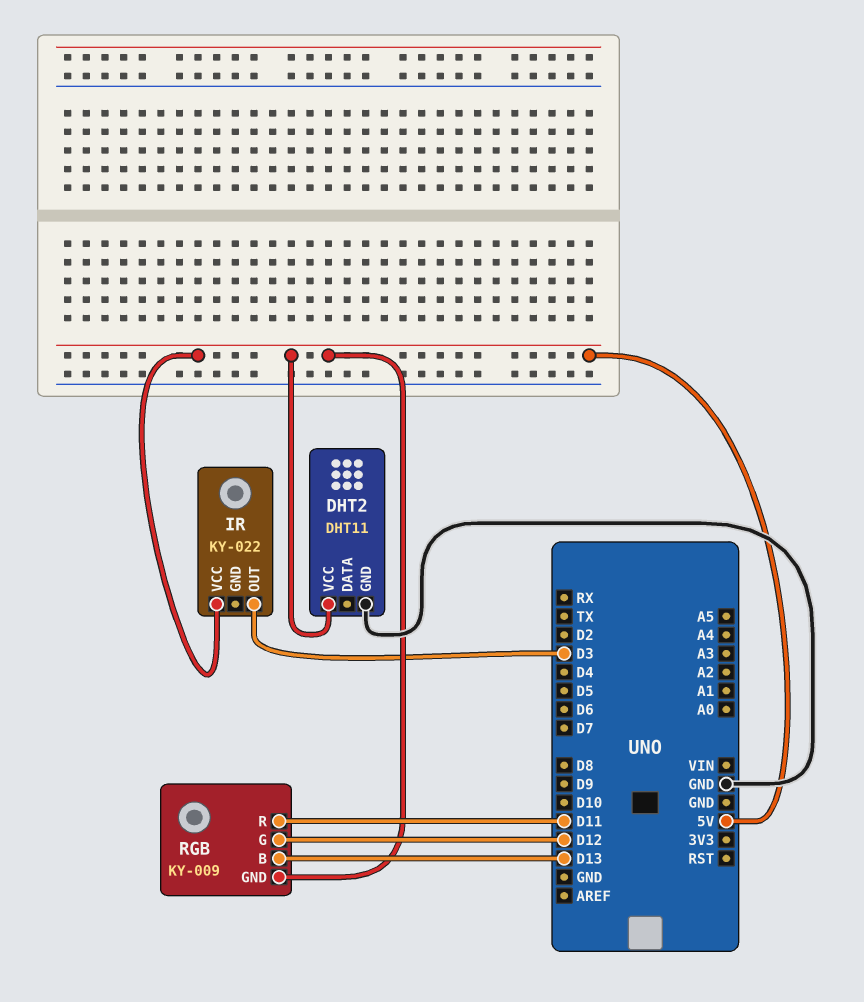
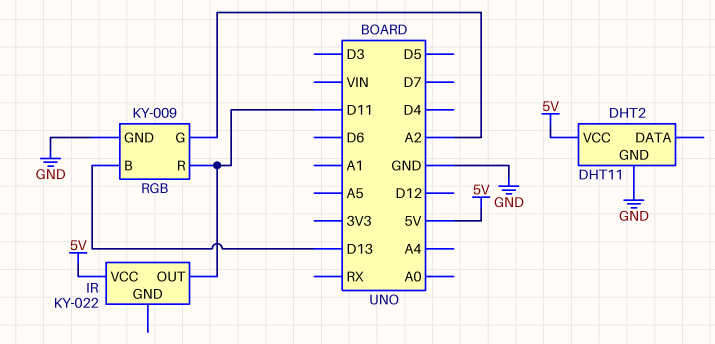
IR pin OUT: D3 -> D11
RGB pin G: D12 -> A2
RGB pin GND: 5V -> GND

